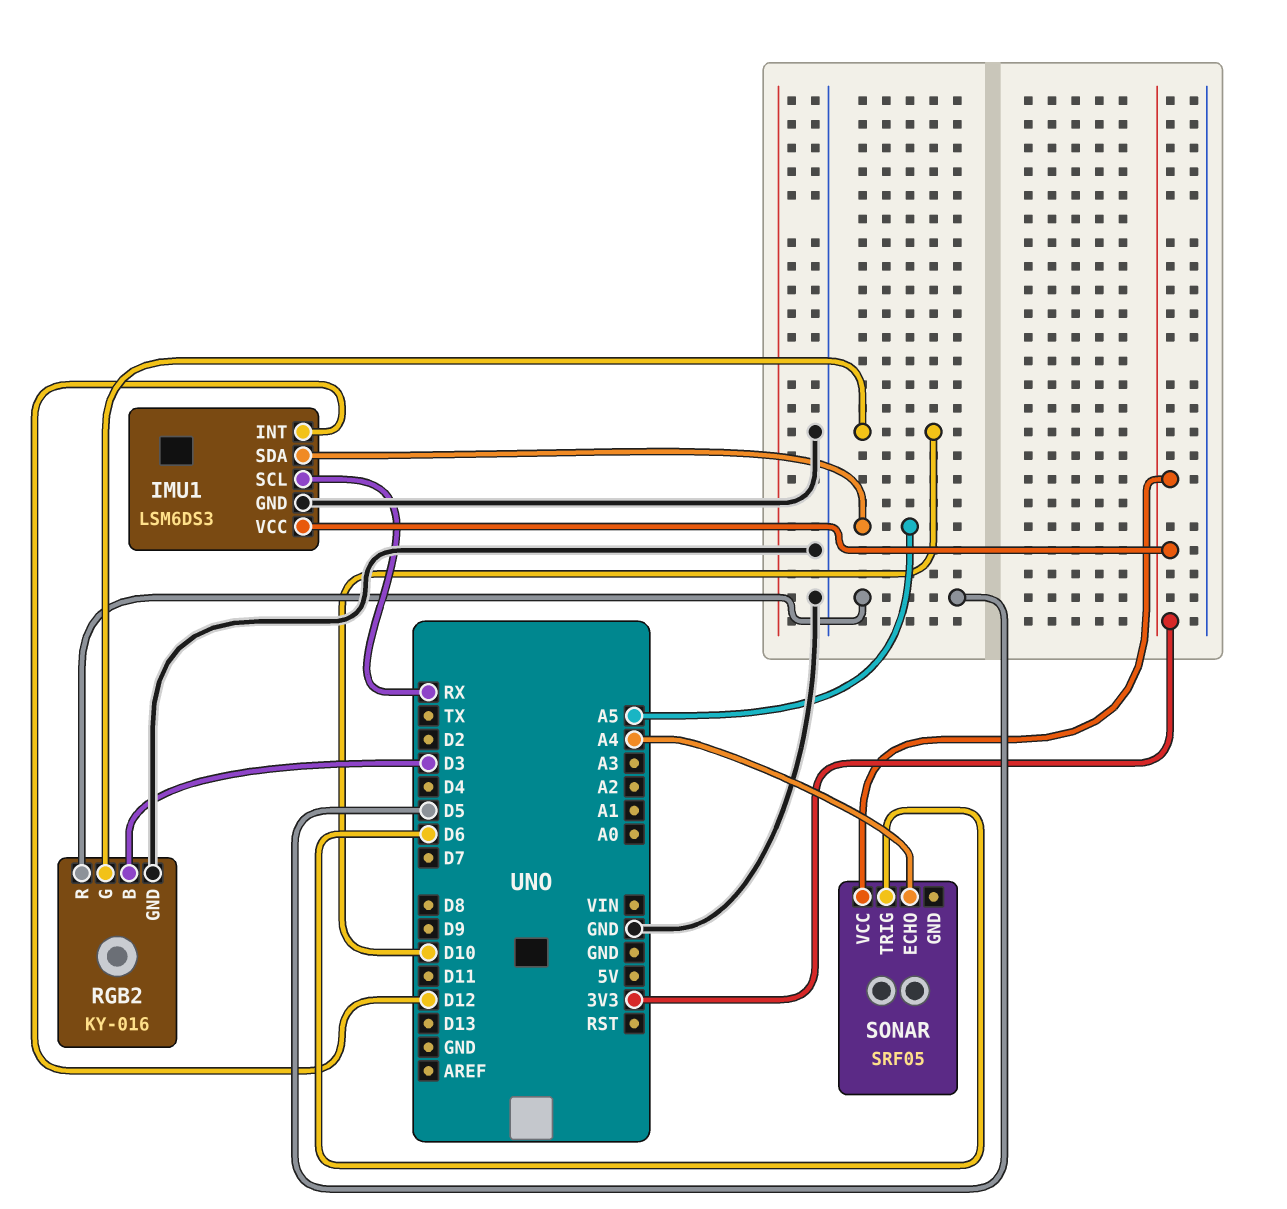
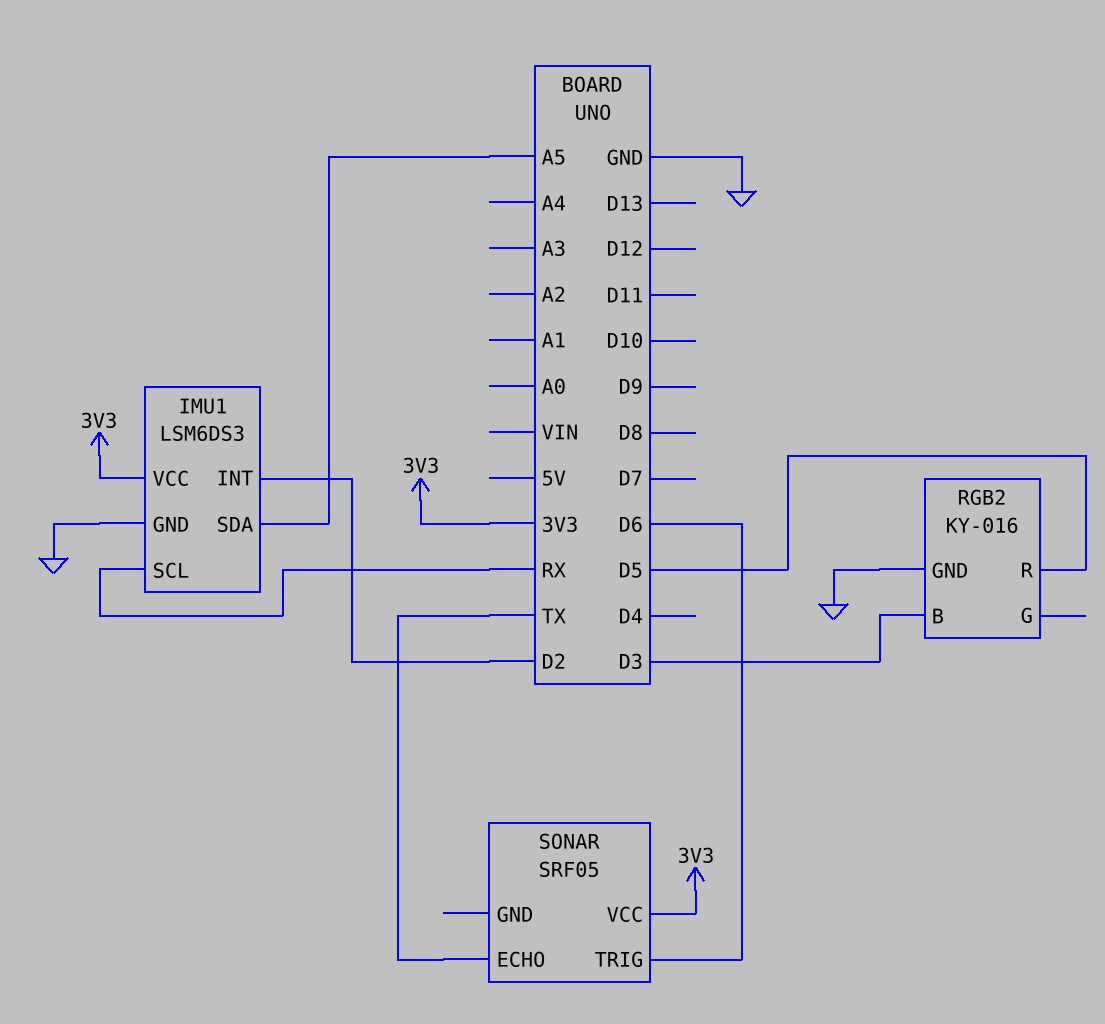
IMU1 pin INT: D12 -> D2
RGB2 pin G: D10 -> none
SONAR pin ECHO: A4 -> TX

